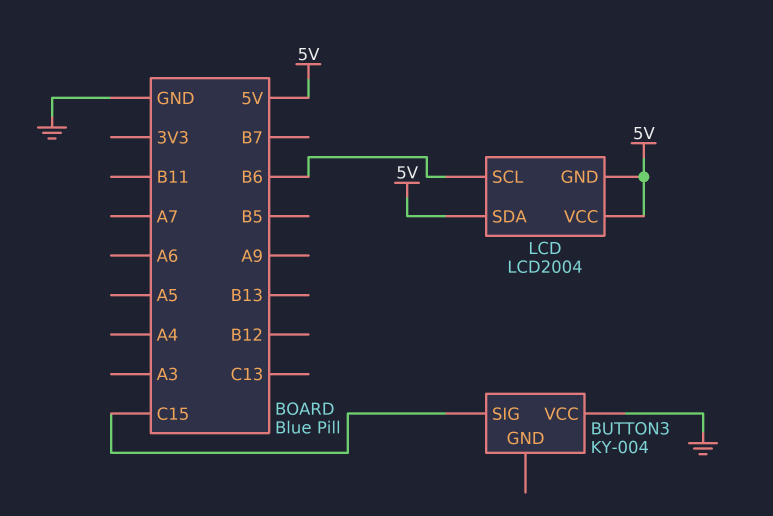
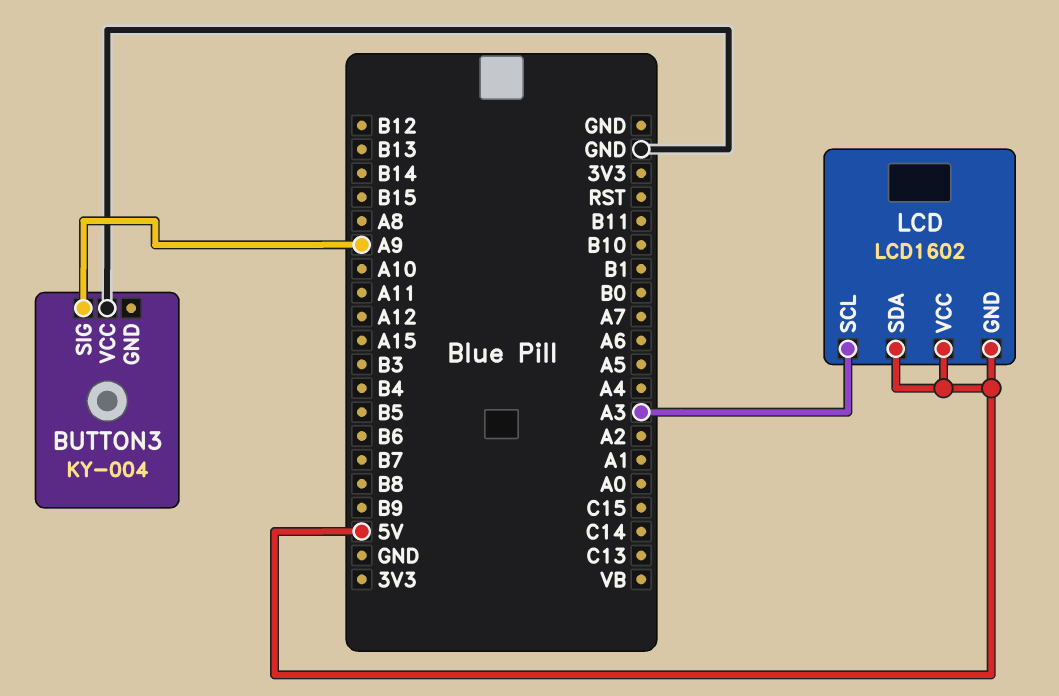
BUTTON3 pin SIG: C15 -> A9
LCD: LCD2004 -> LCD1602
LCD pin SCL: B6 -> A3

